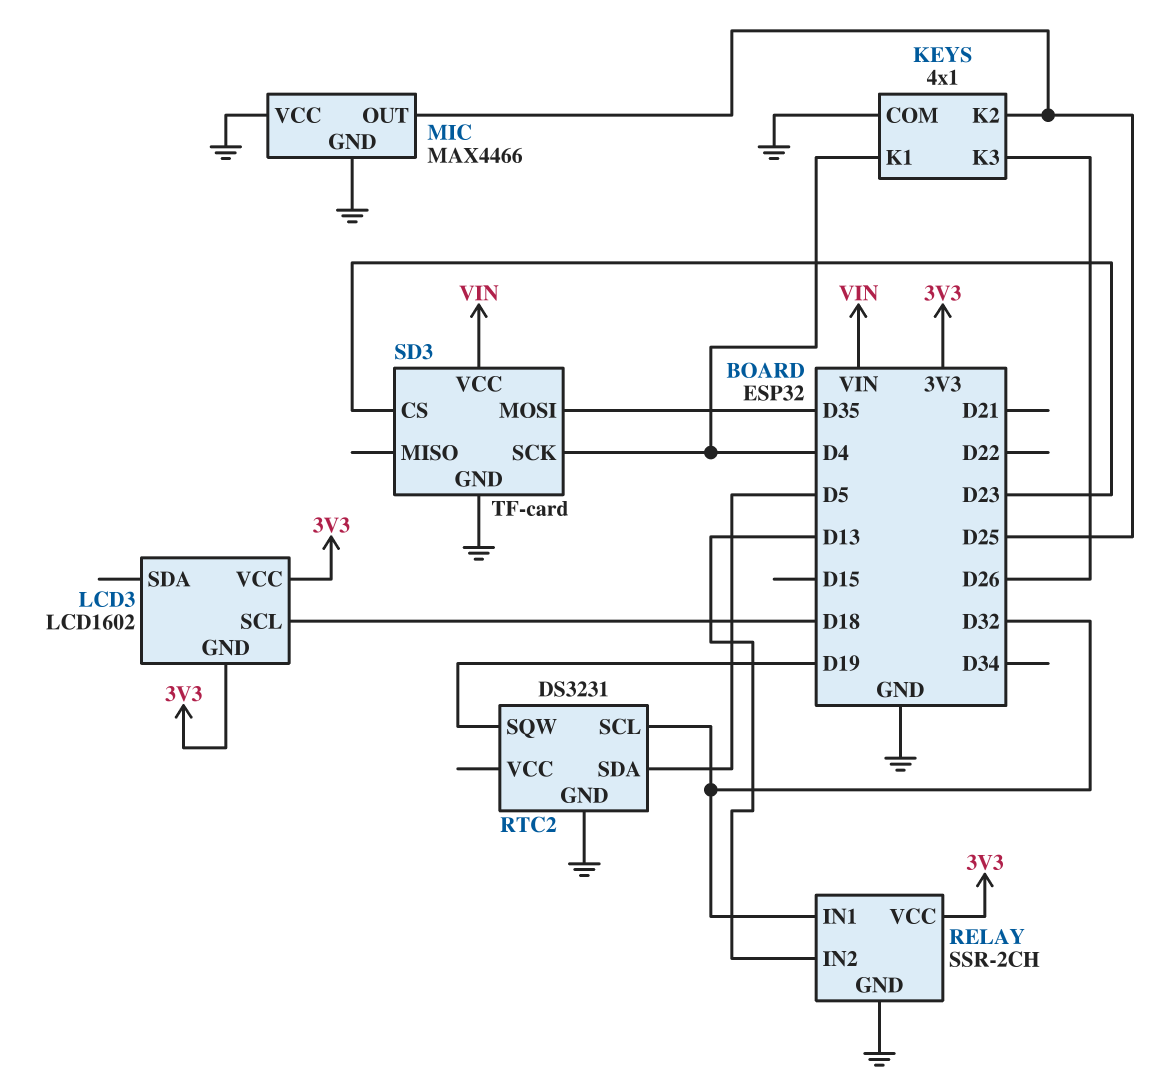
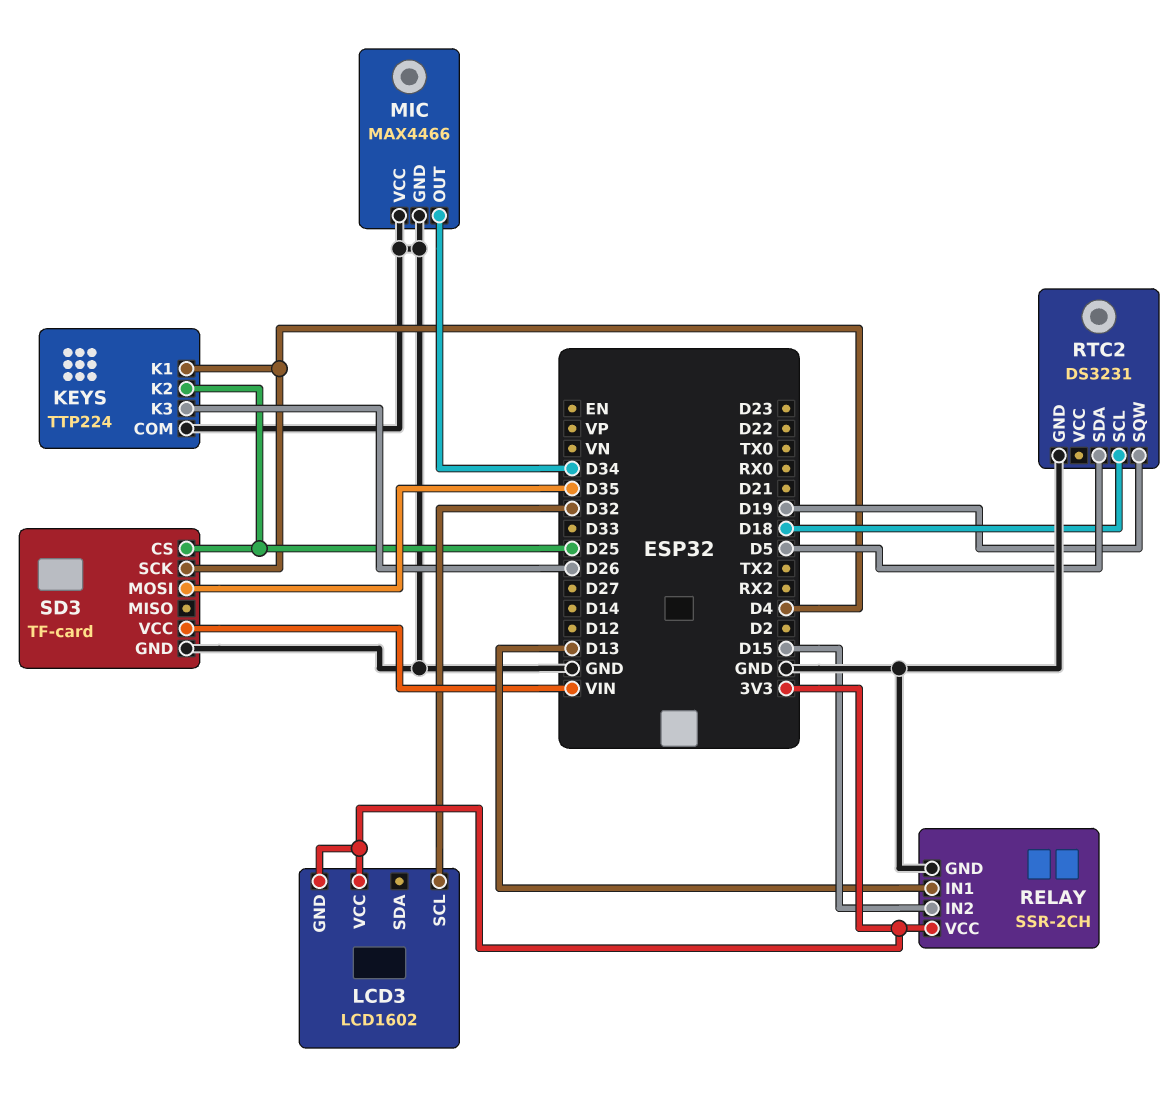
KEYS: 4x1 -> TTP224
LCD3 pin SCL: D18 -> D32
MIC pin OUT: D25 -> D34
RELAY pin IN1: D32 -> D13
RELAY pin IN2: D13 -> D15
RTC2 pin SCL: D32 -> D18
SD3 pin CS: D23 -> D25

